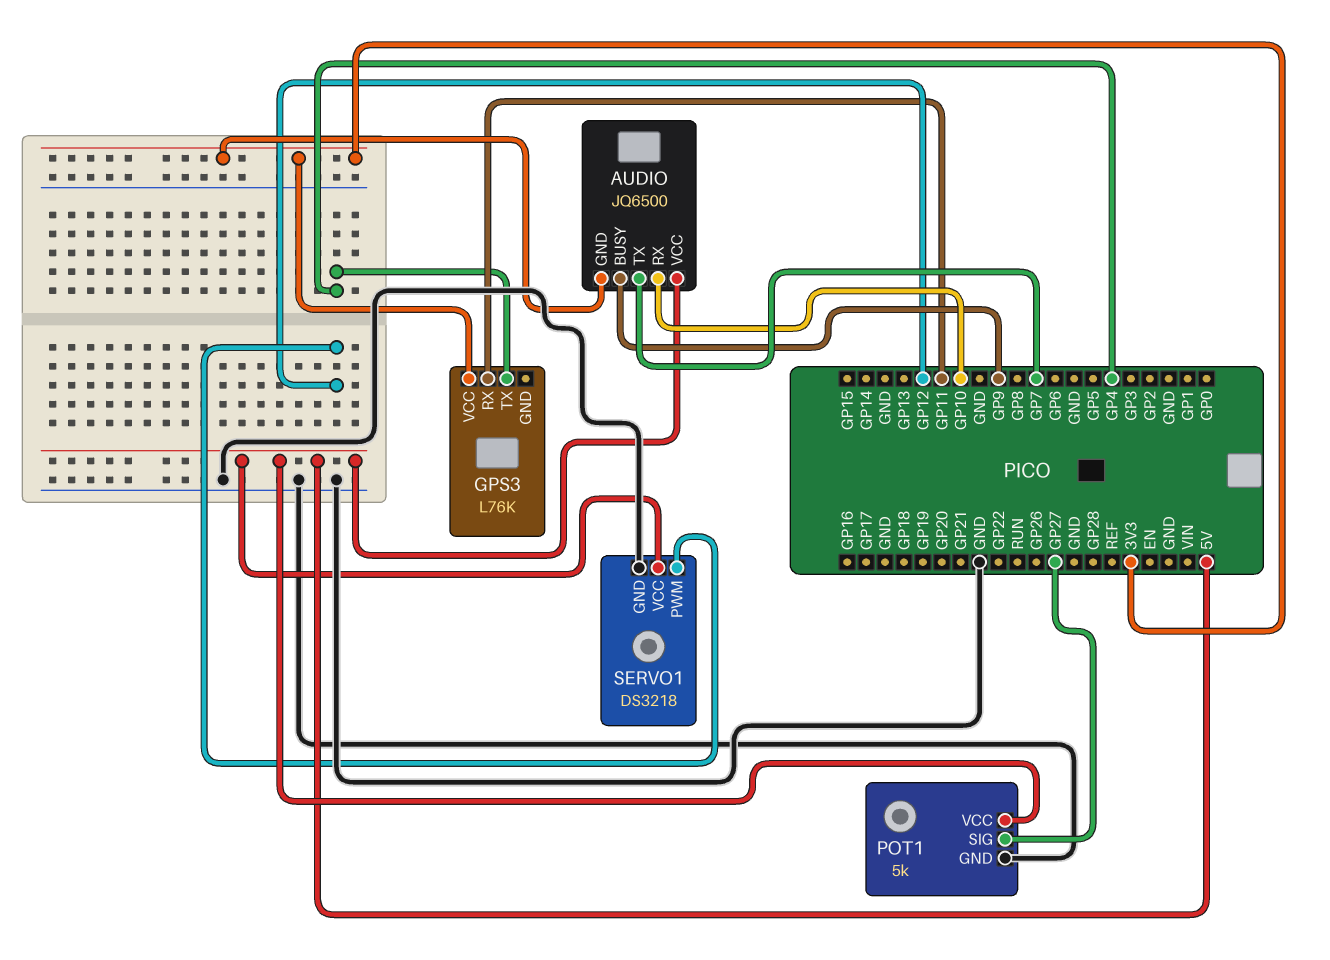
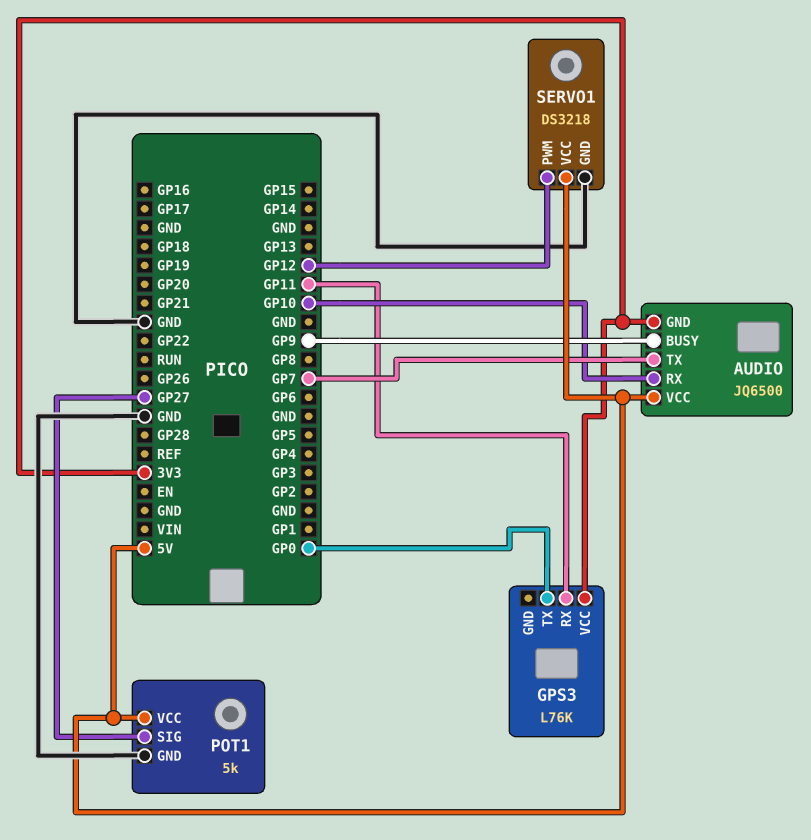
GPS3 pin TX: GP4 -> GP0

